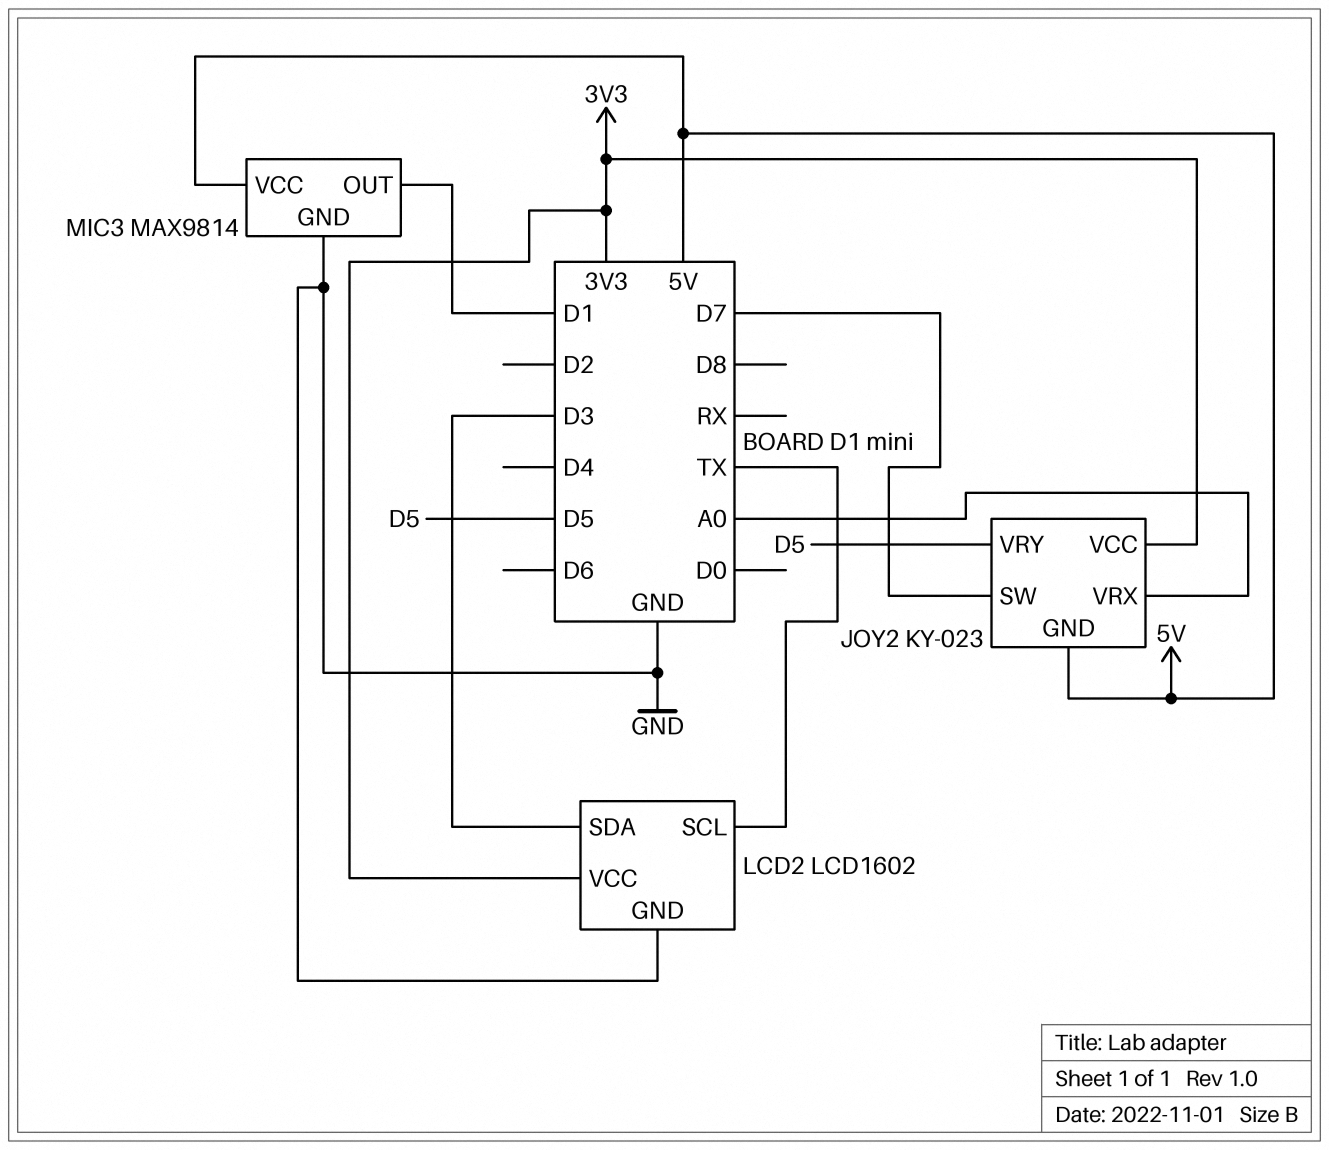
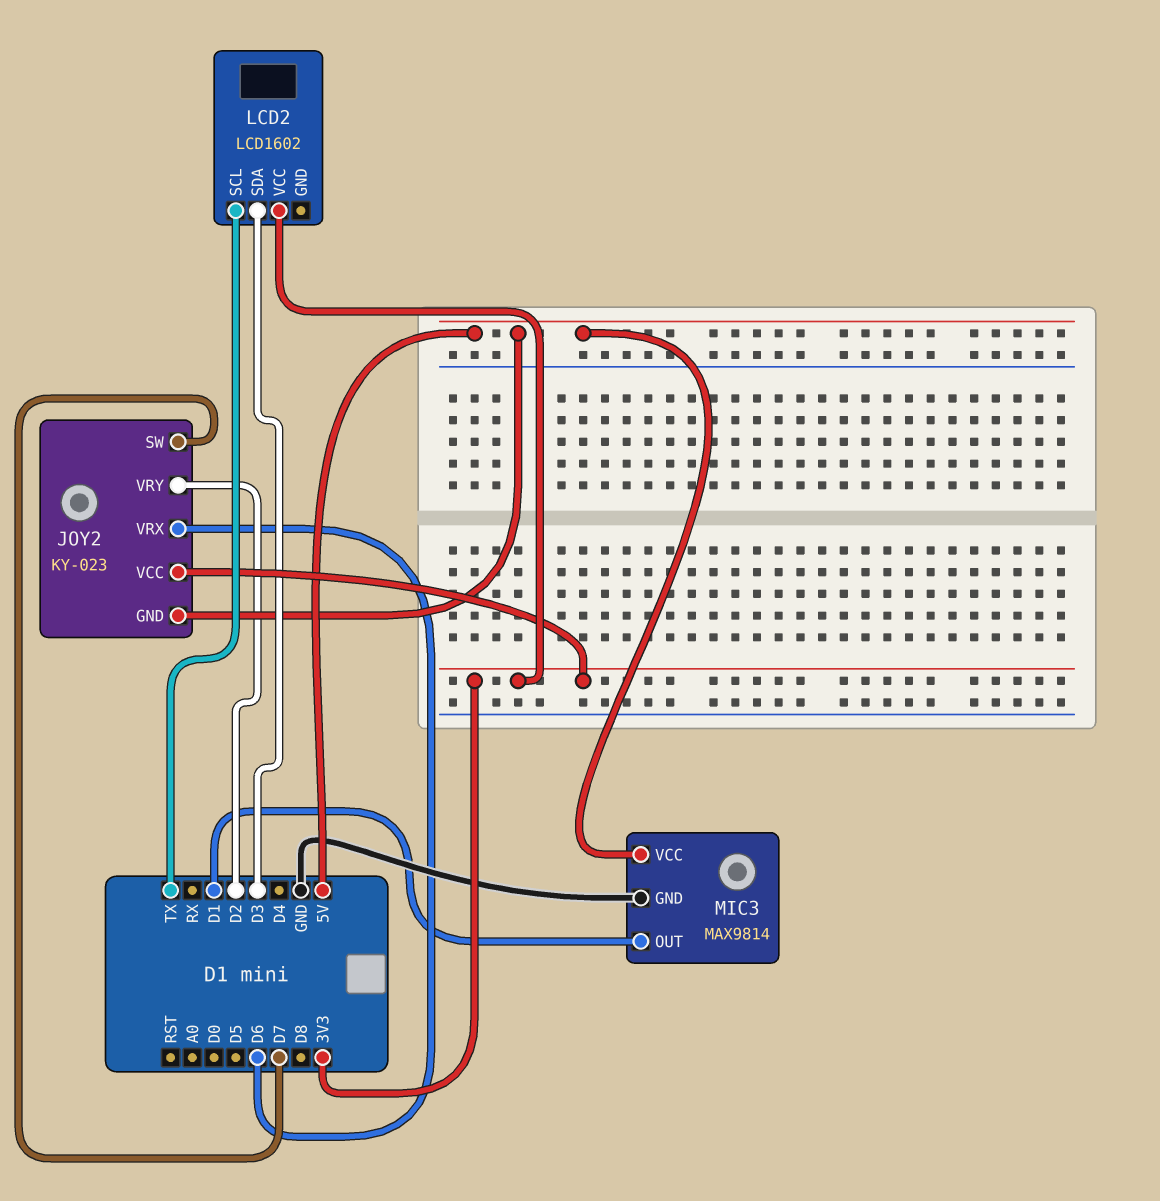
JOY2 pin VRX: A0 -> D6
JOY2 pin VRY: D5 -> D2
LCD2 pin GND: GND -> none

